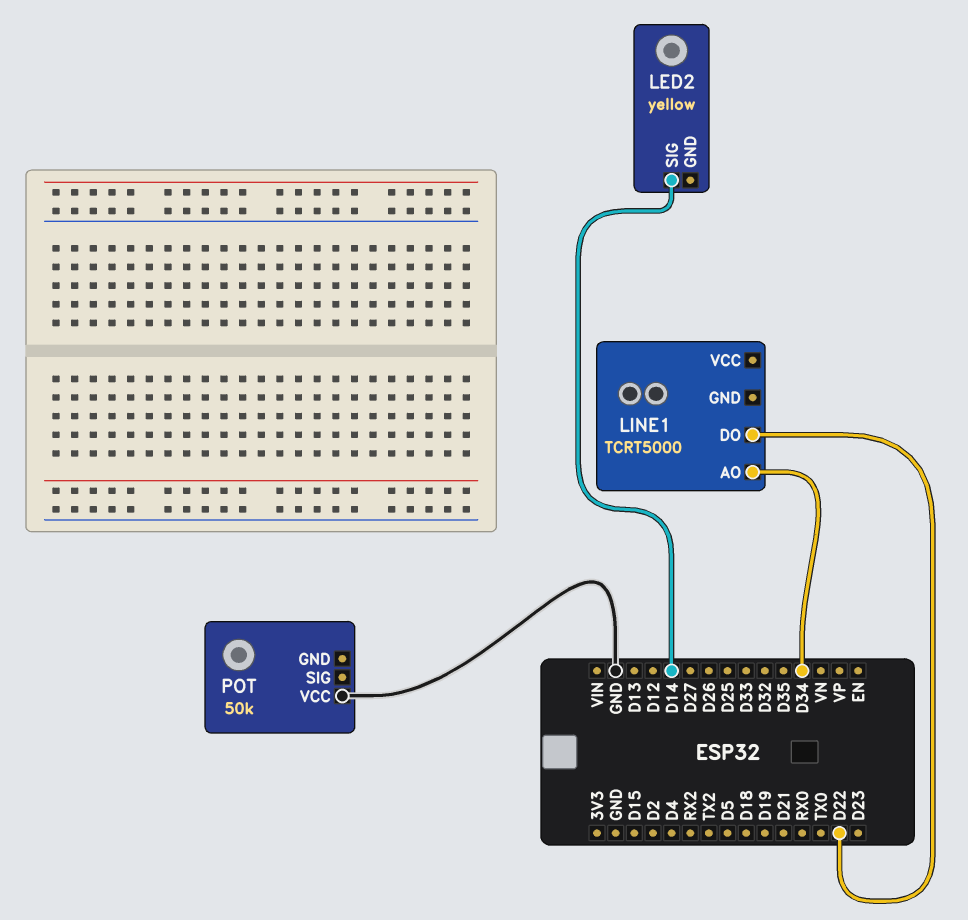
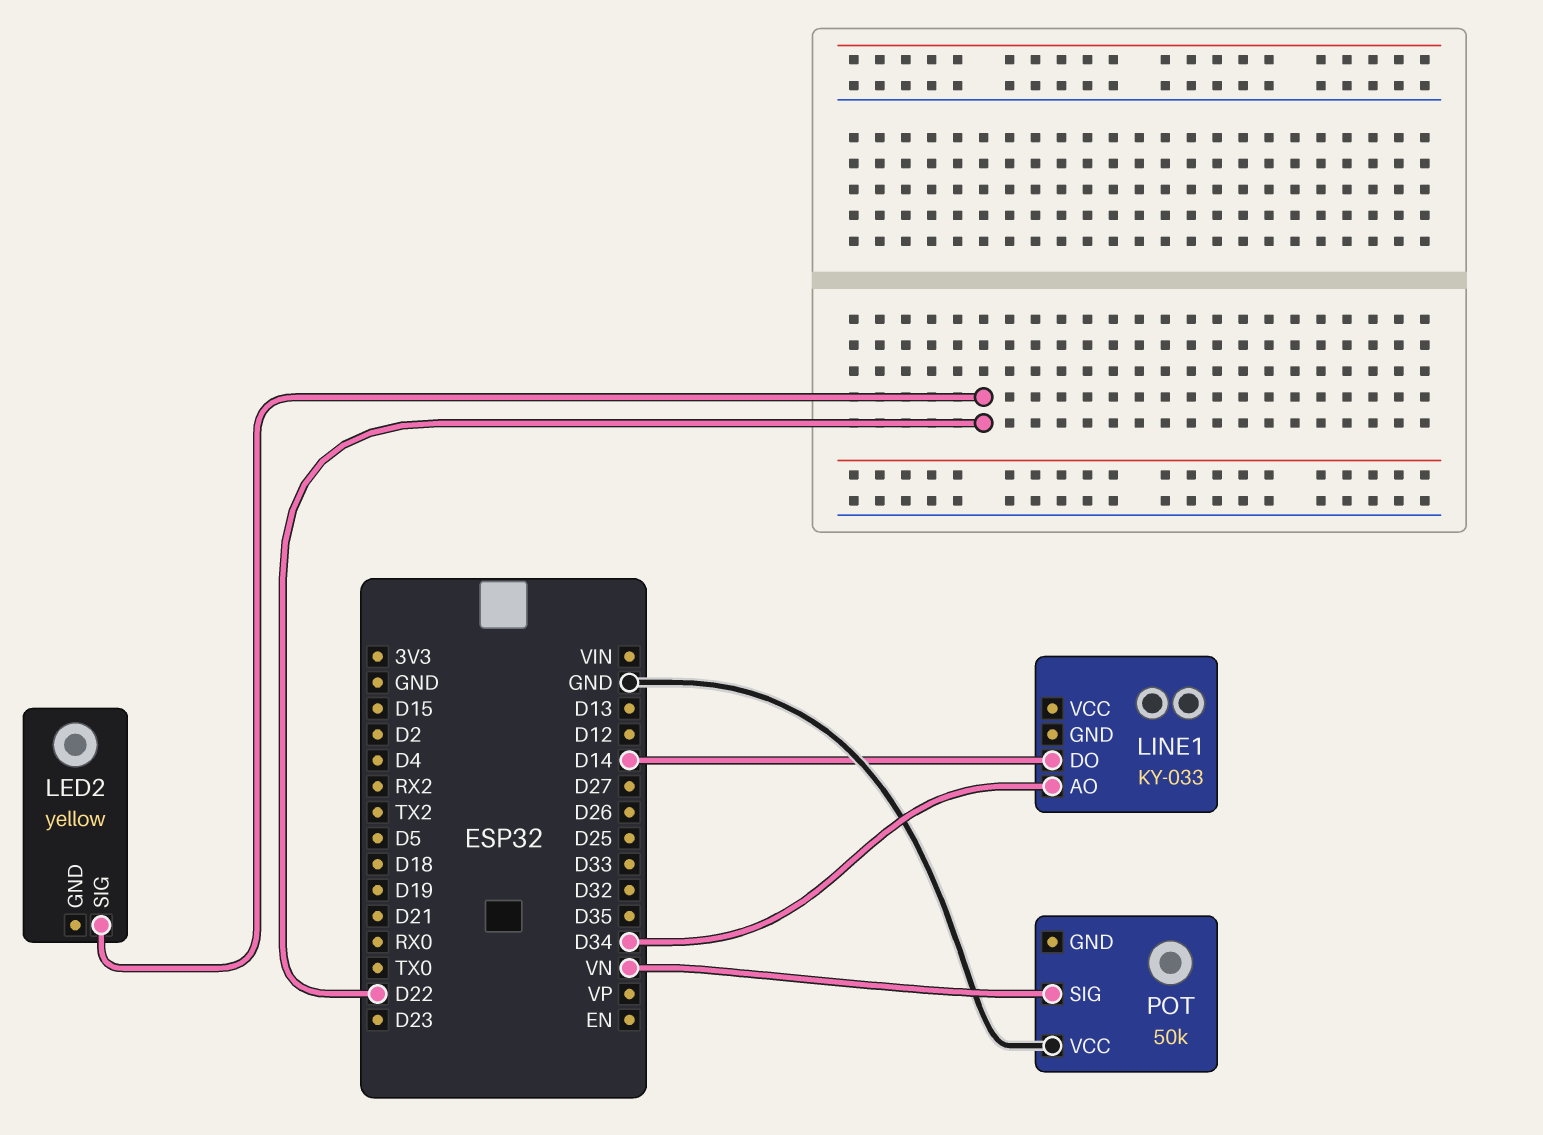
LED2 pin SIG: D14 -> D22
LINE1: TCRT5000 -> KY-033
LINE1 pin DO: D22 -> D14
POT pin SIG: none -> VN

